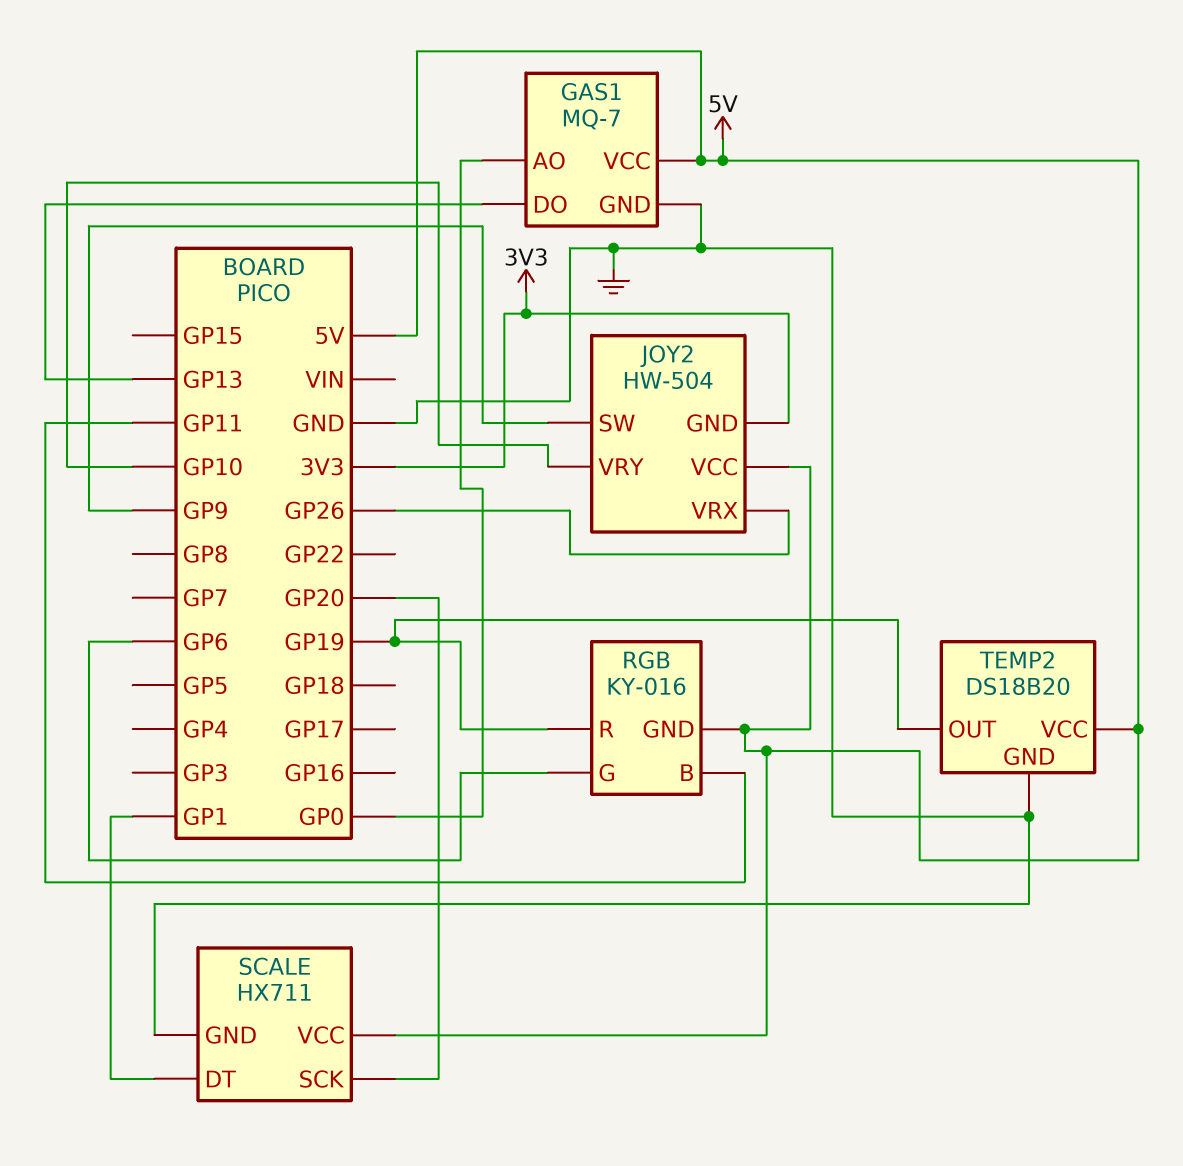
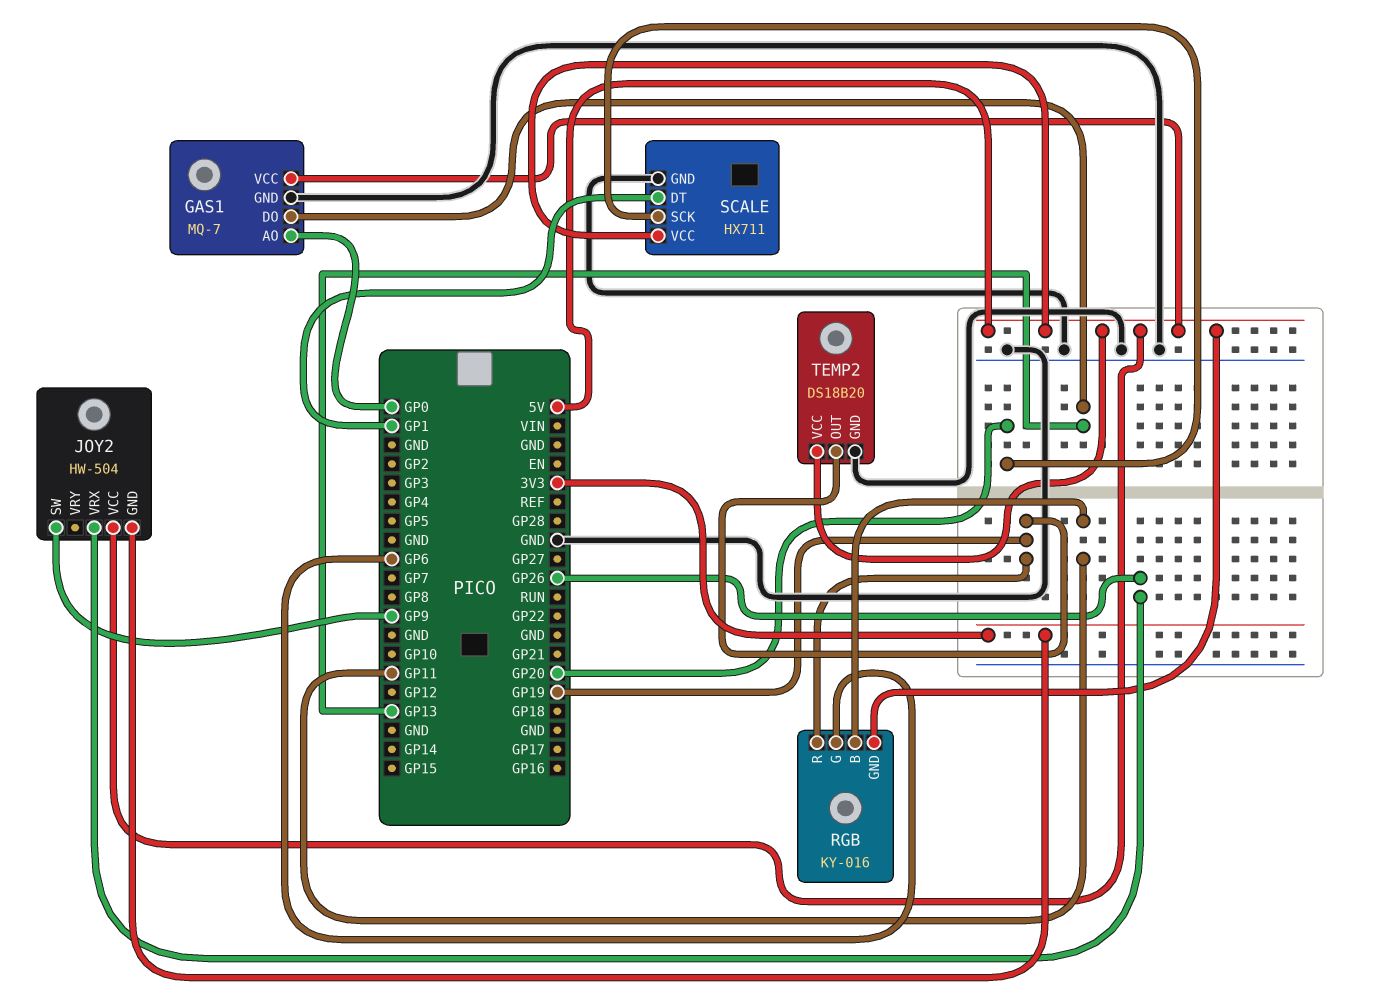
JOY2 pin VRY: GP10 -> none

